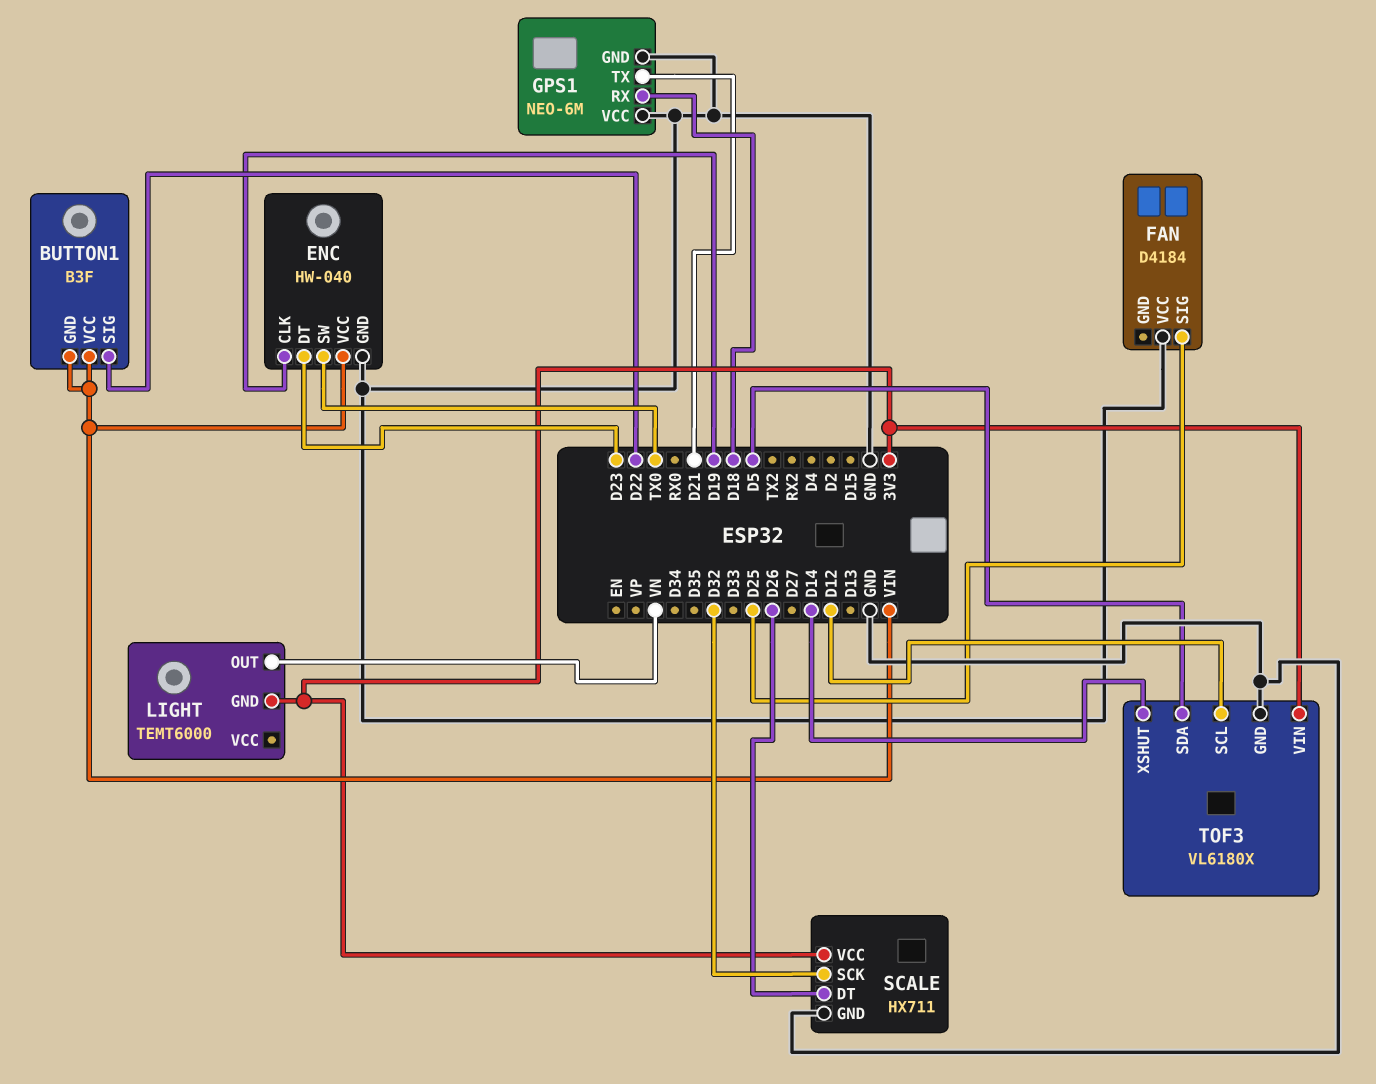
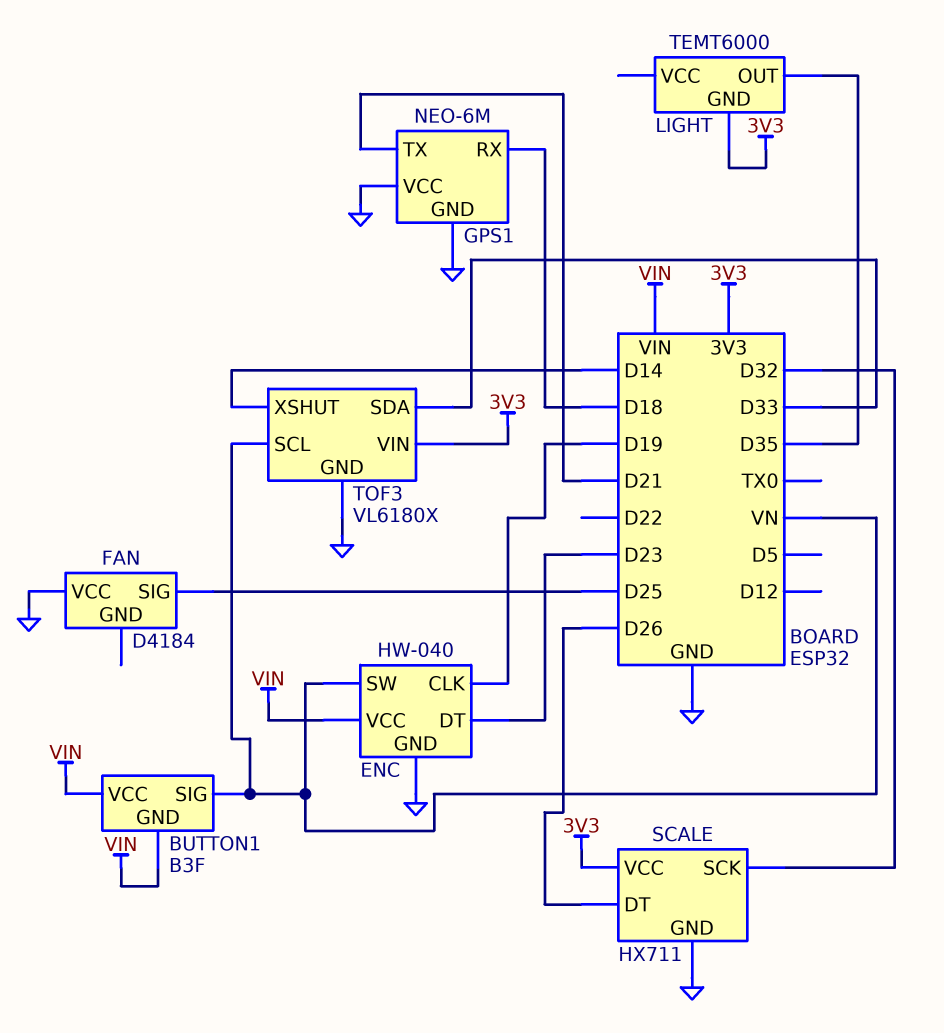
BUTTON1 pin SIG: D22 -> VN
ENC pin SW: TX0 -> VN
LIGHT pin OUT: VN -> D35
TOF3 pin SCL: D12 -> VN
TOF3 pin SDA: D5 -> D33

